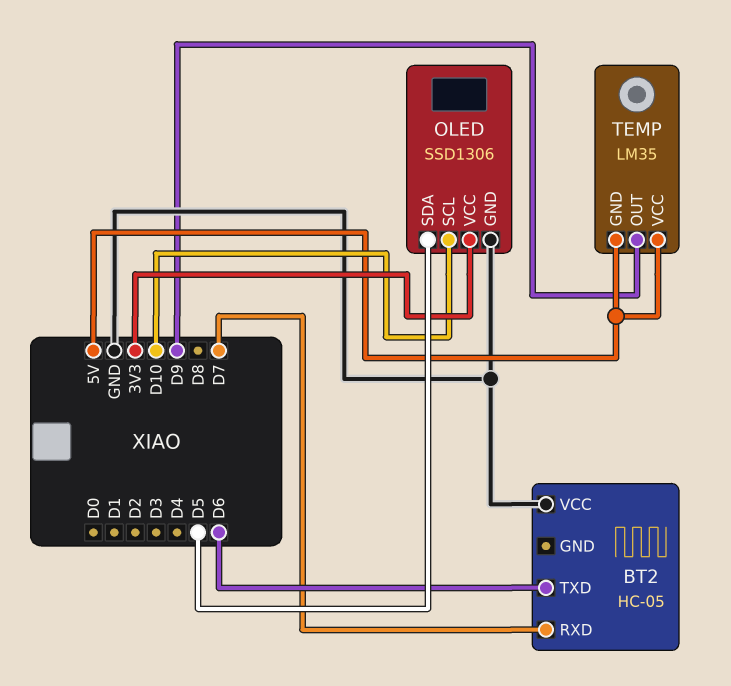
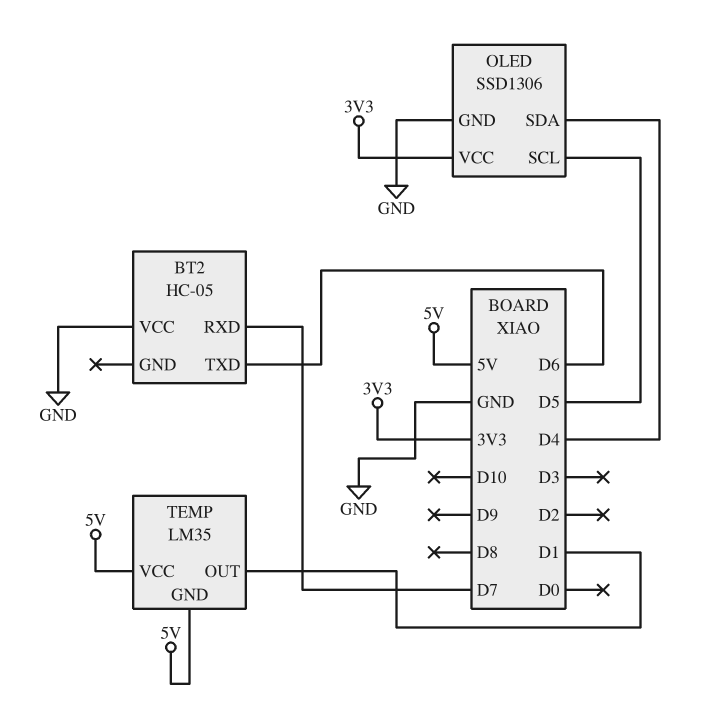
OLED pin SCL: D10 -> D5
OLED pin SDA: D5 -> D4
TEMP pin OUT: D9 -> D1

